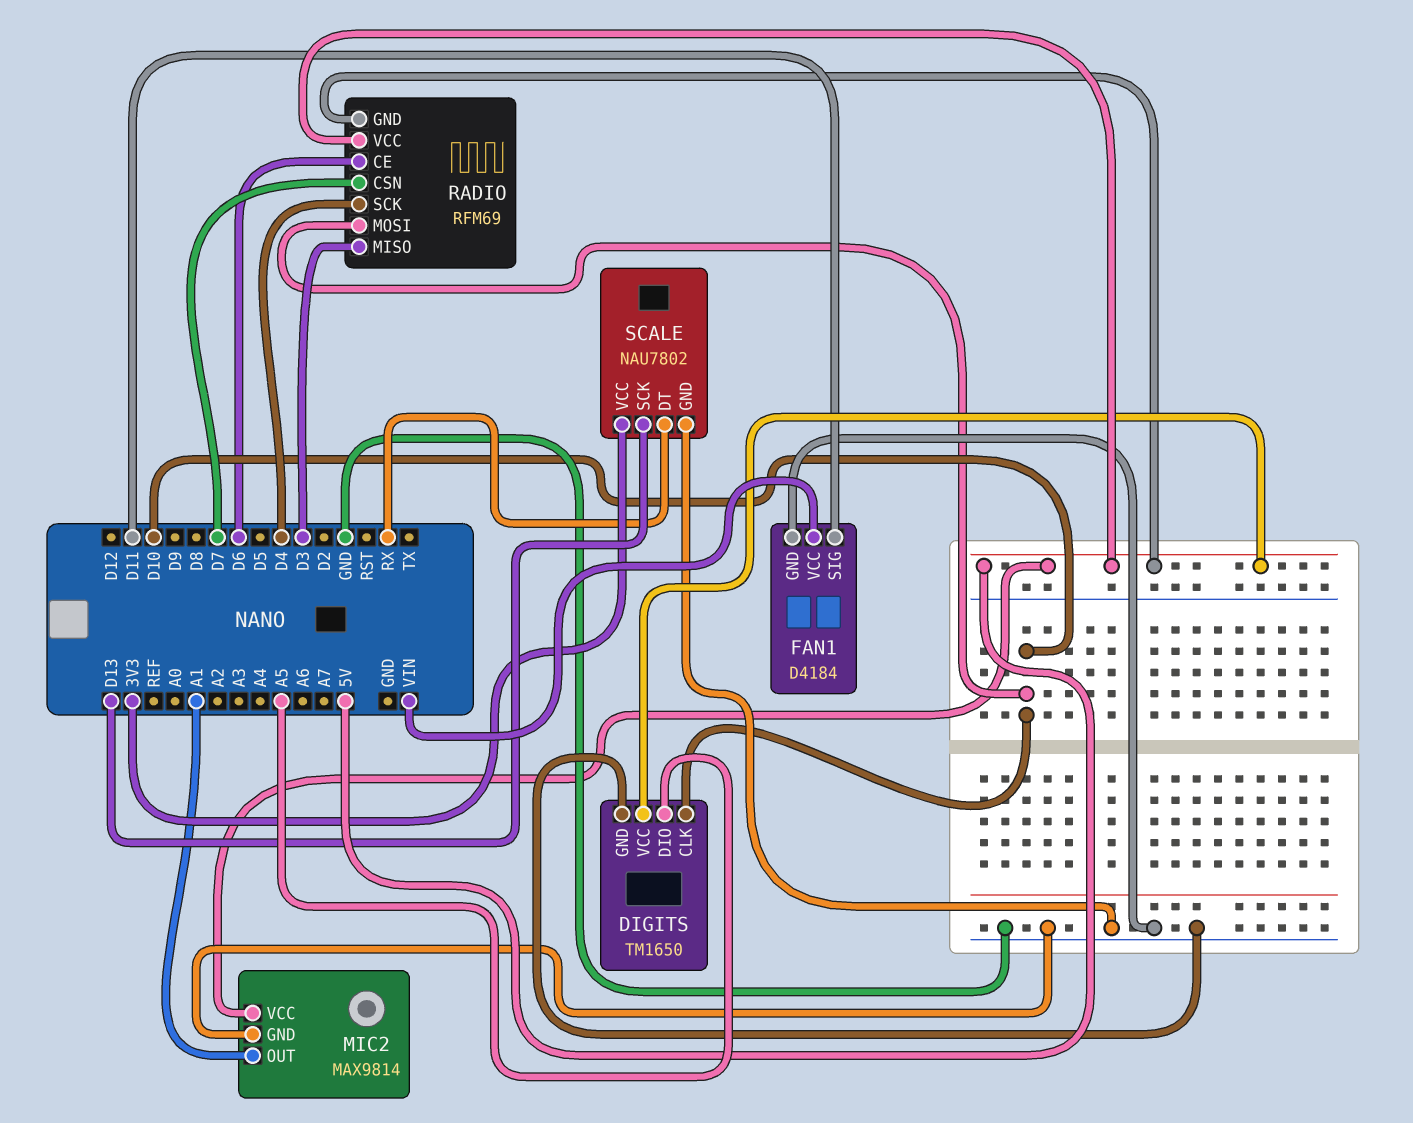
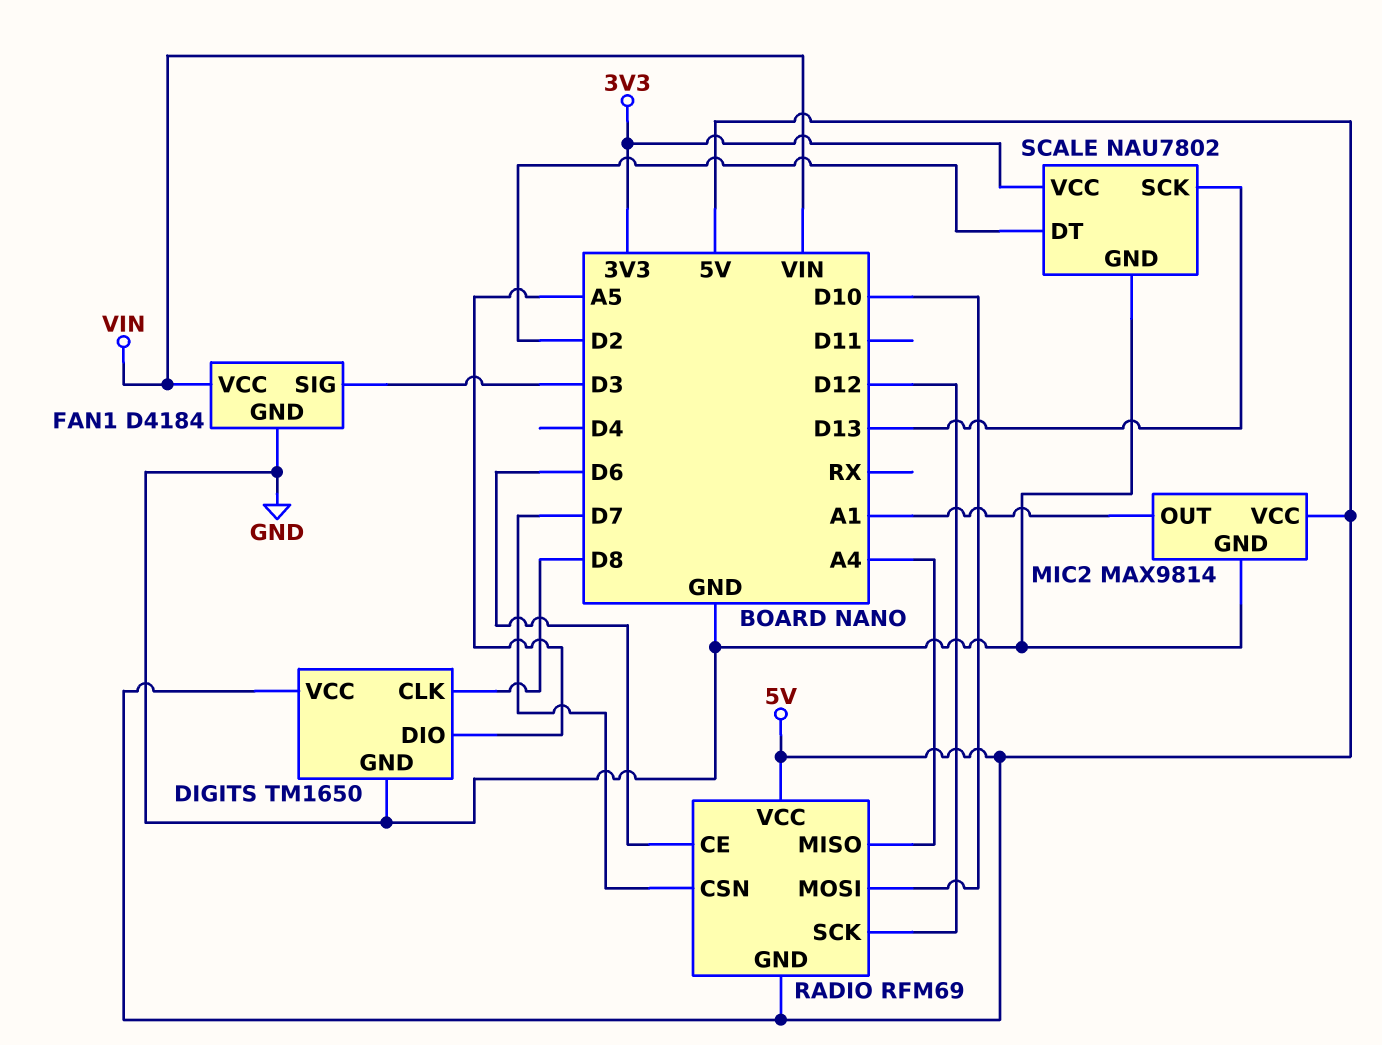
DIGITS pin CLK: D10 -> D8
FAN1 pin SIG: D11 -> D3
RADIO pin MISO: D3 -> A4
RADIO pin SCK: D4 -> D12
SCALE pin DT: RX -> D2

